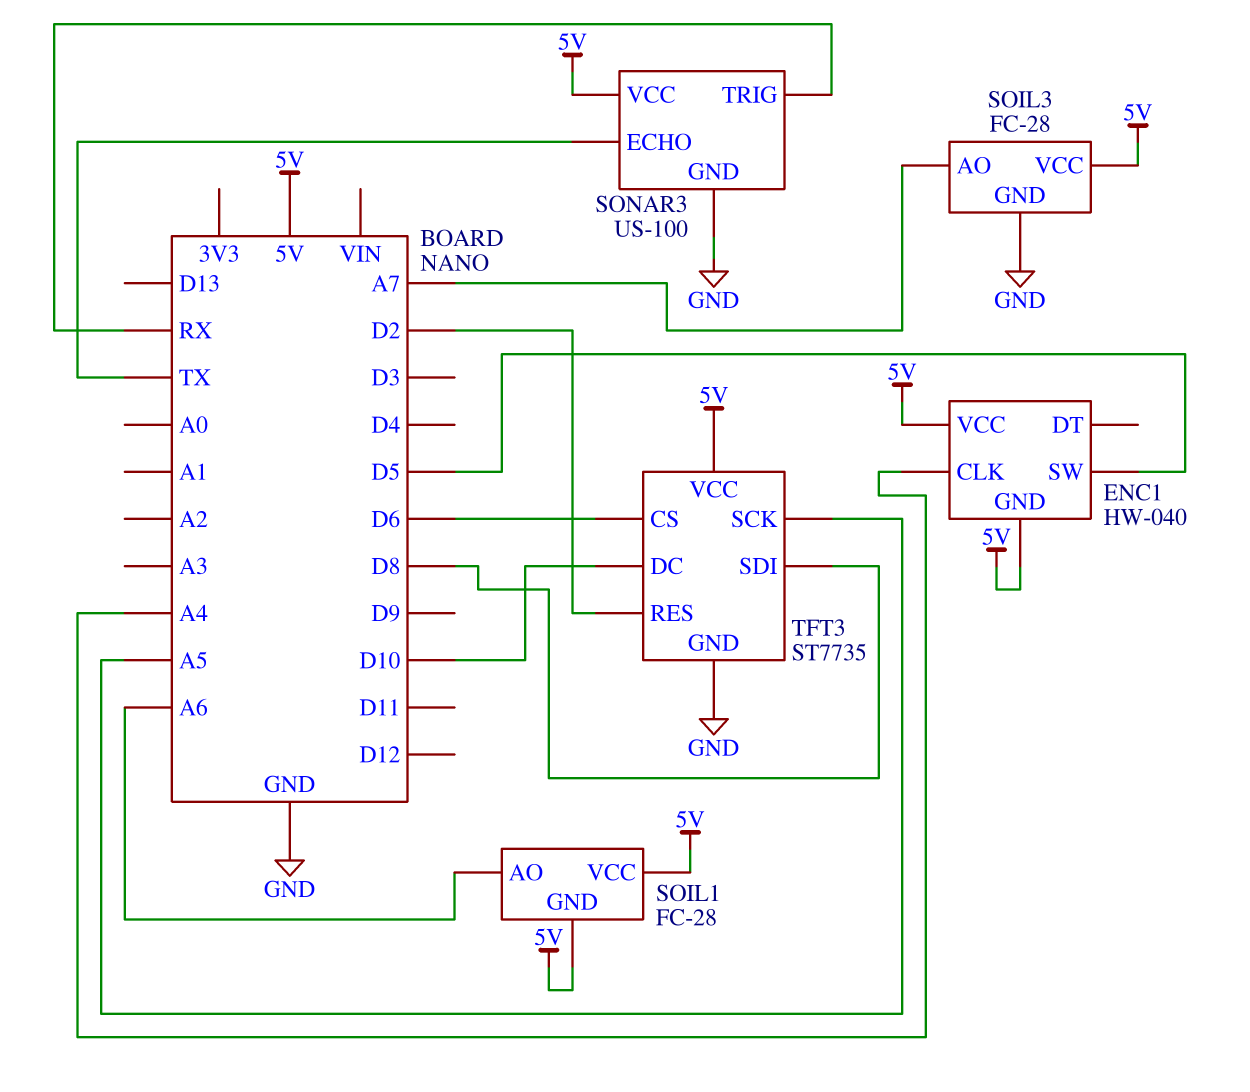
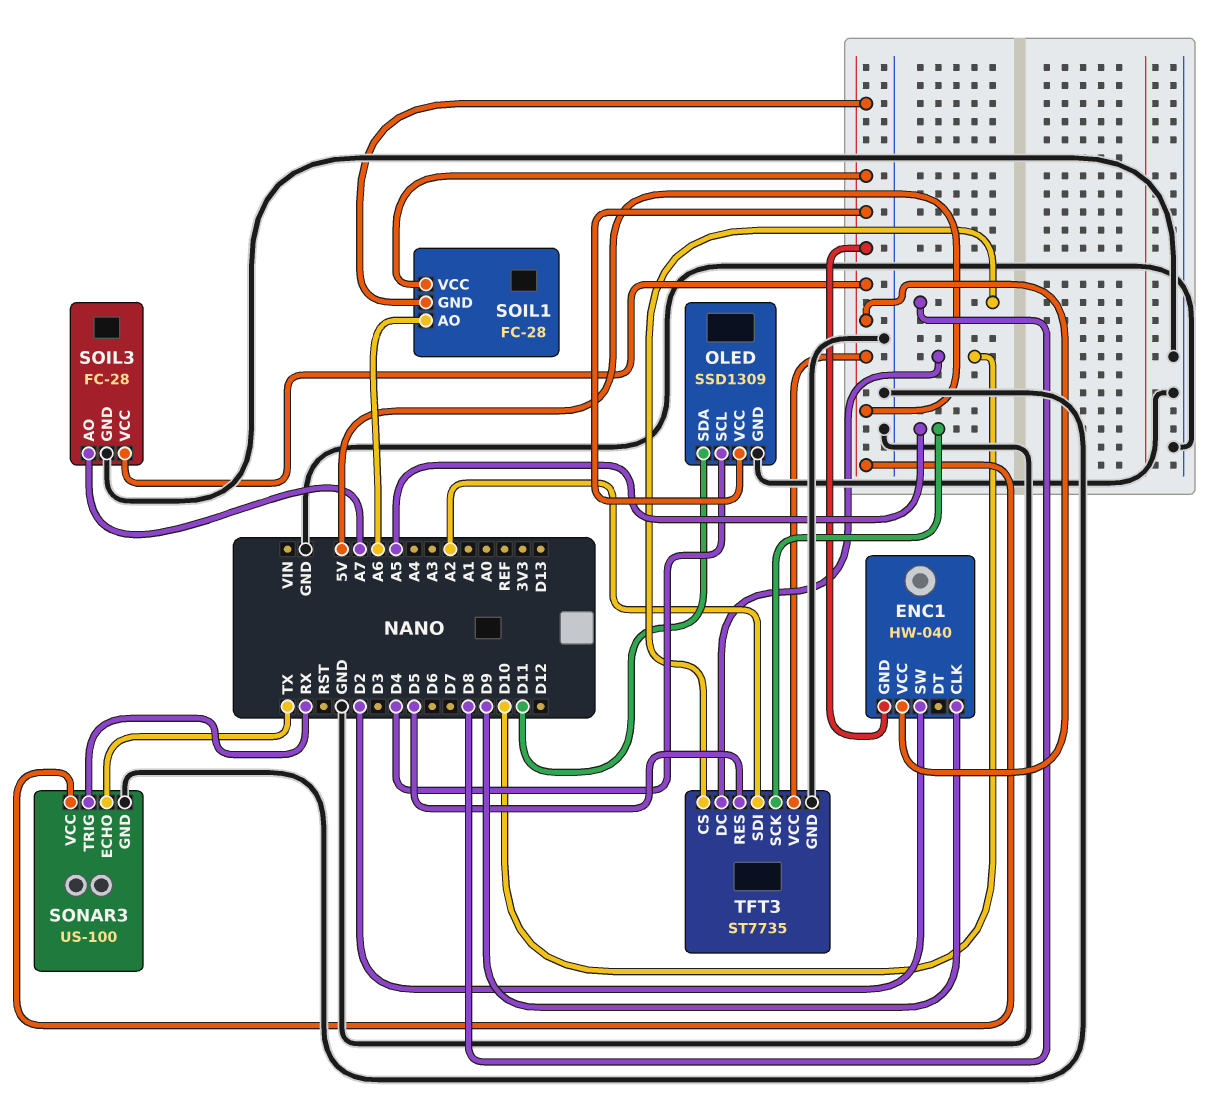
ENC1 pin CLK: A4 -> D9
ENC1 pin SW: D5 -> D2
OLED: none -> SSD1309
OLED pin GND: none -> GND
OLED pin SCL: none -> D4
OLED pin SDA: none -> D11
OLED pin VCC: none -> 5V
TFT3 pin CS: D6 -> D8
TFT3 pin RES: D2 -> D5
TFT3 pin SDI: D8 -> A2

